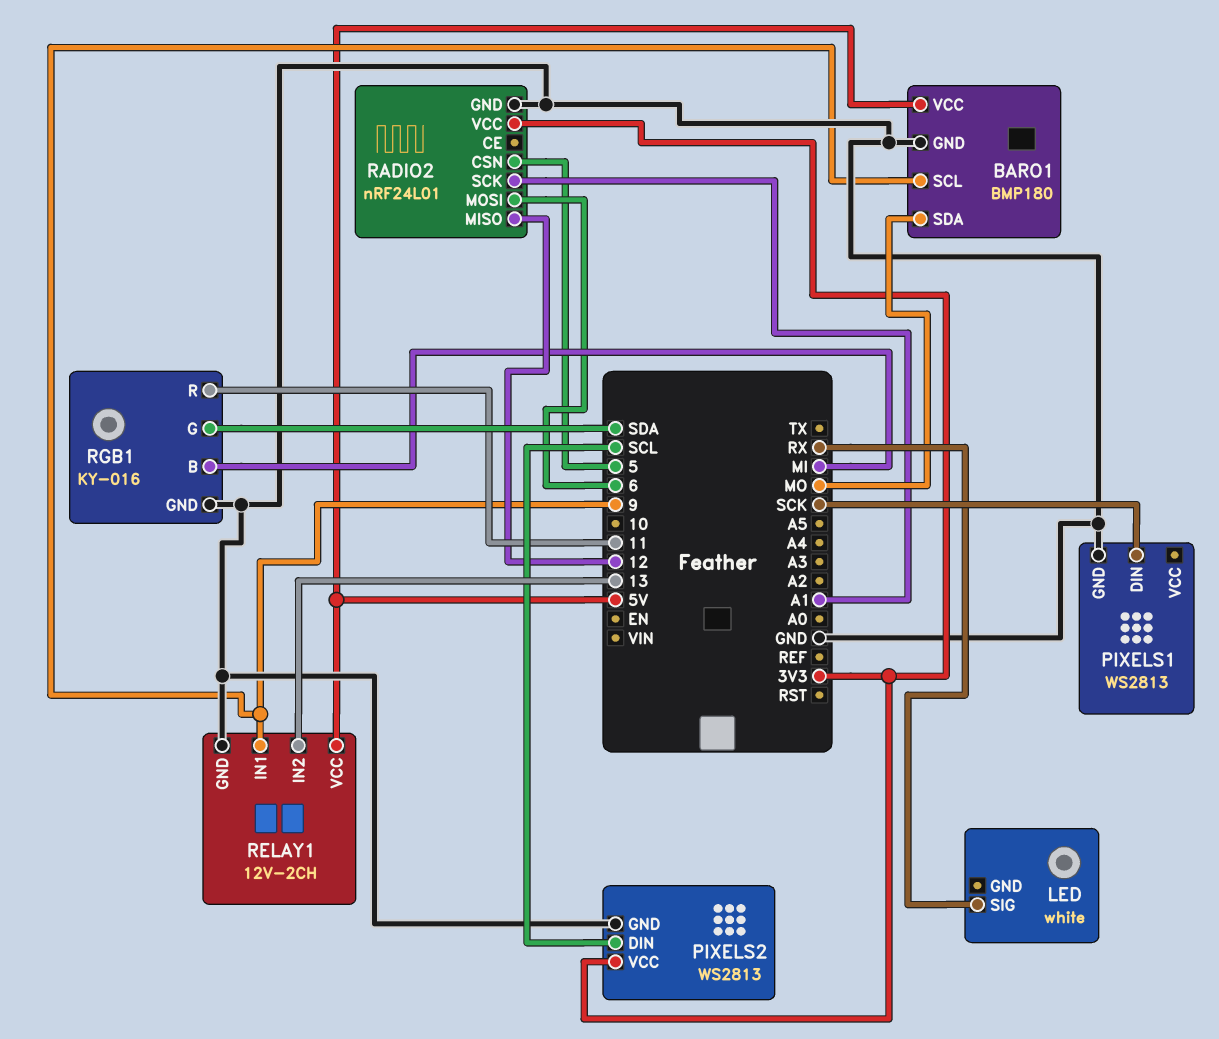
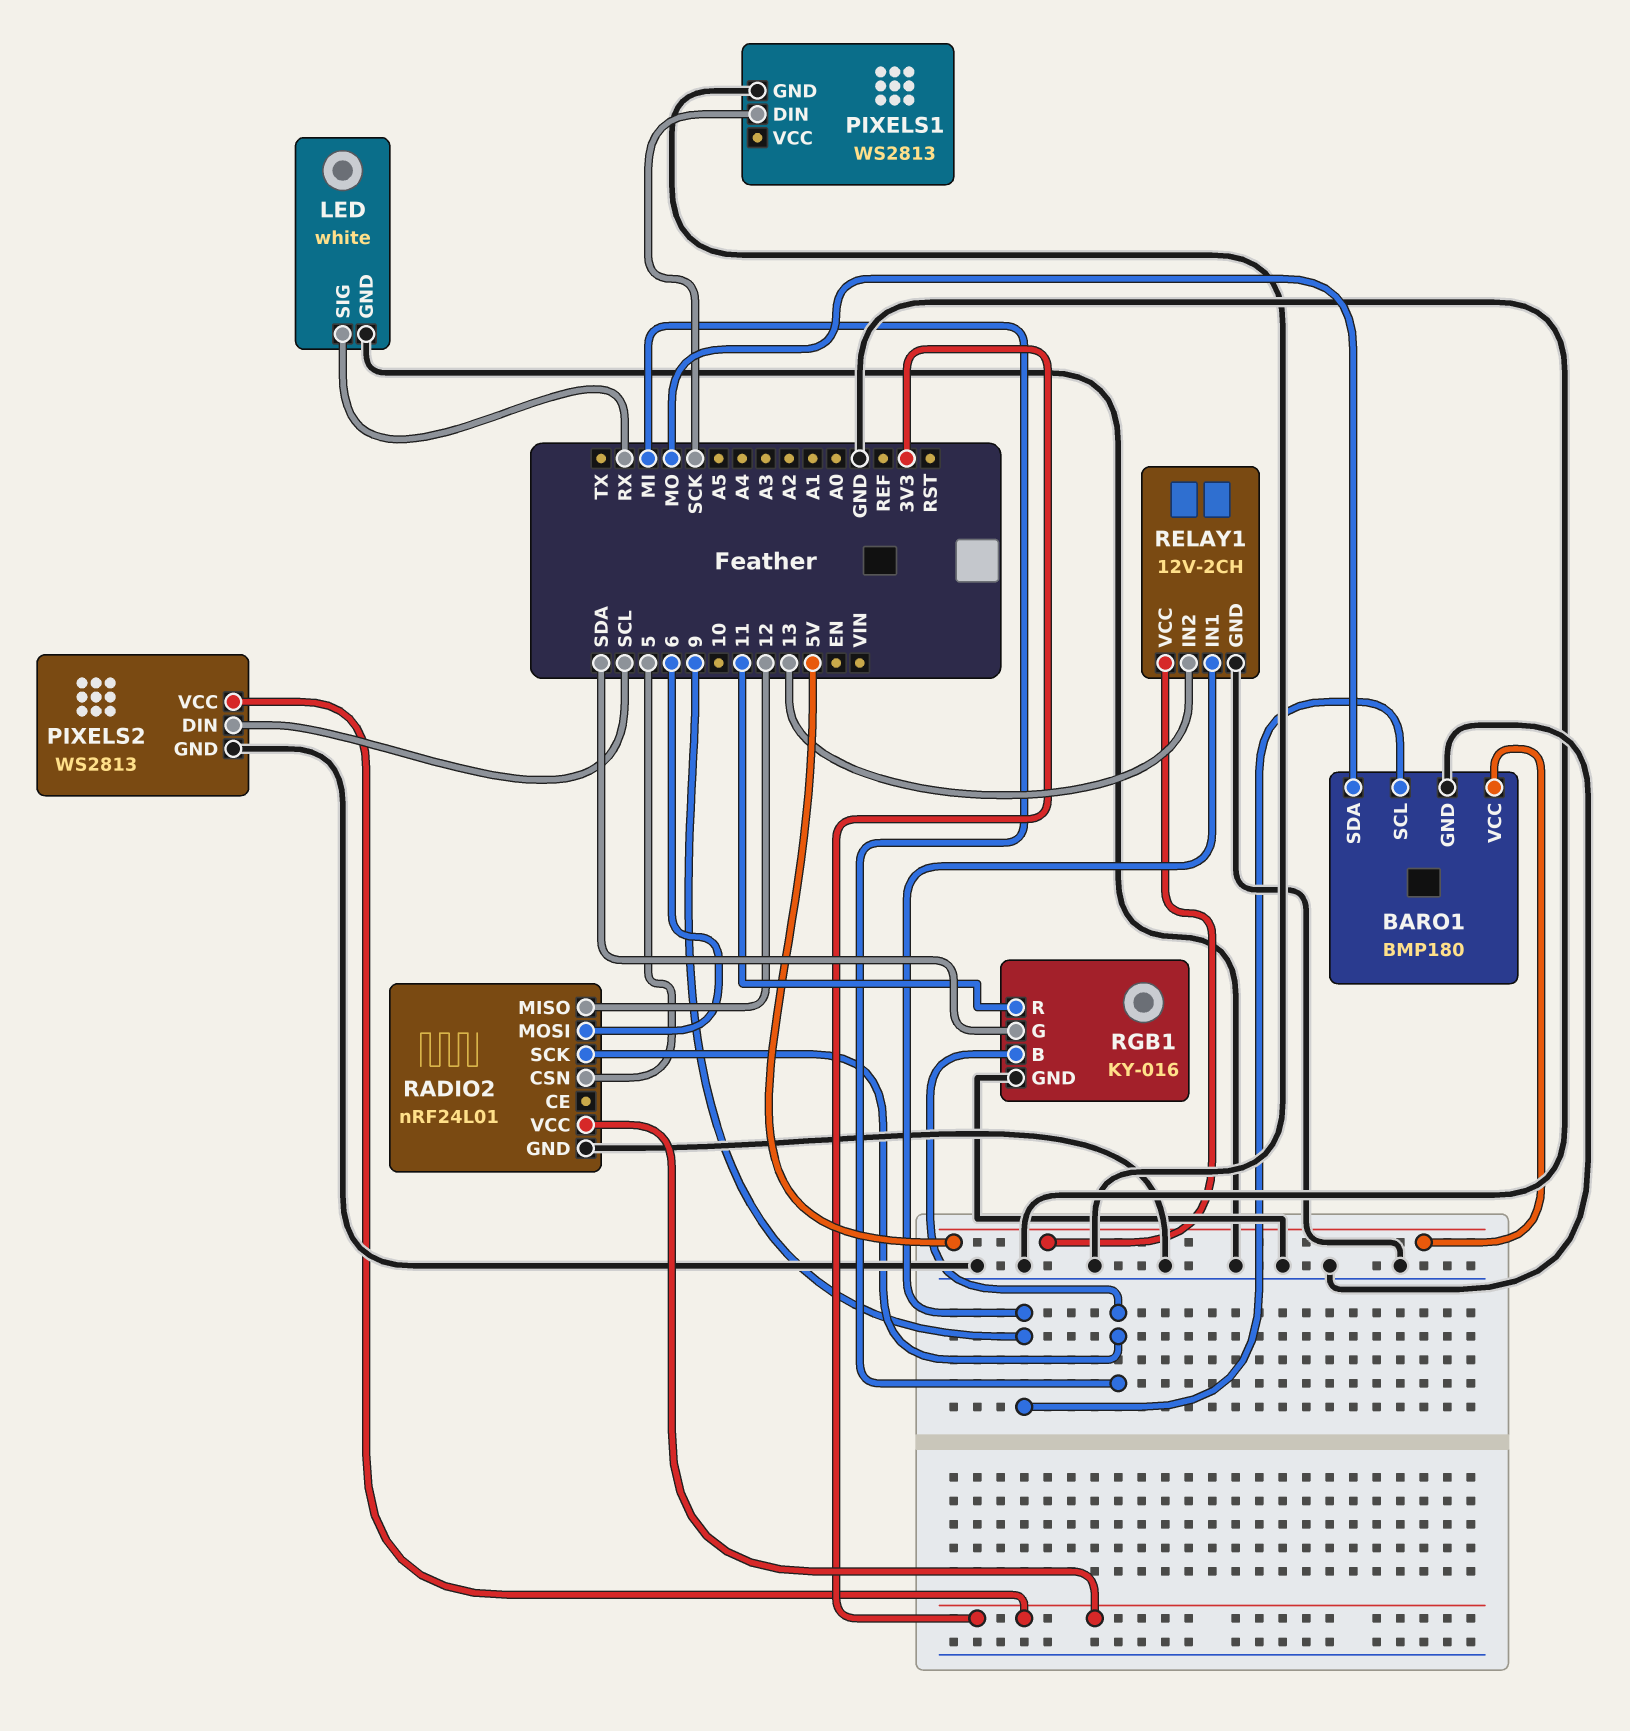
LED pin GND: none -> GND
RADIO2 pin SCK: A1 -> MI

